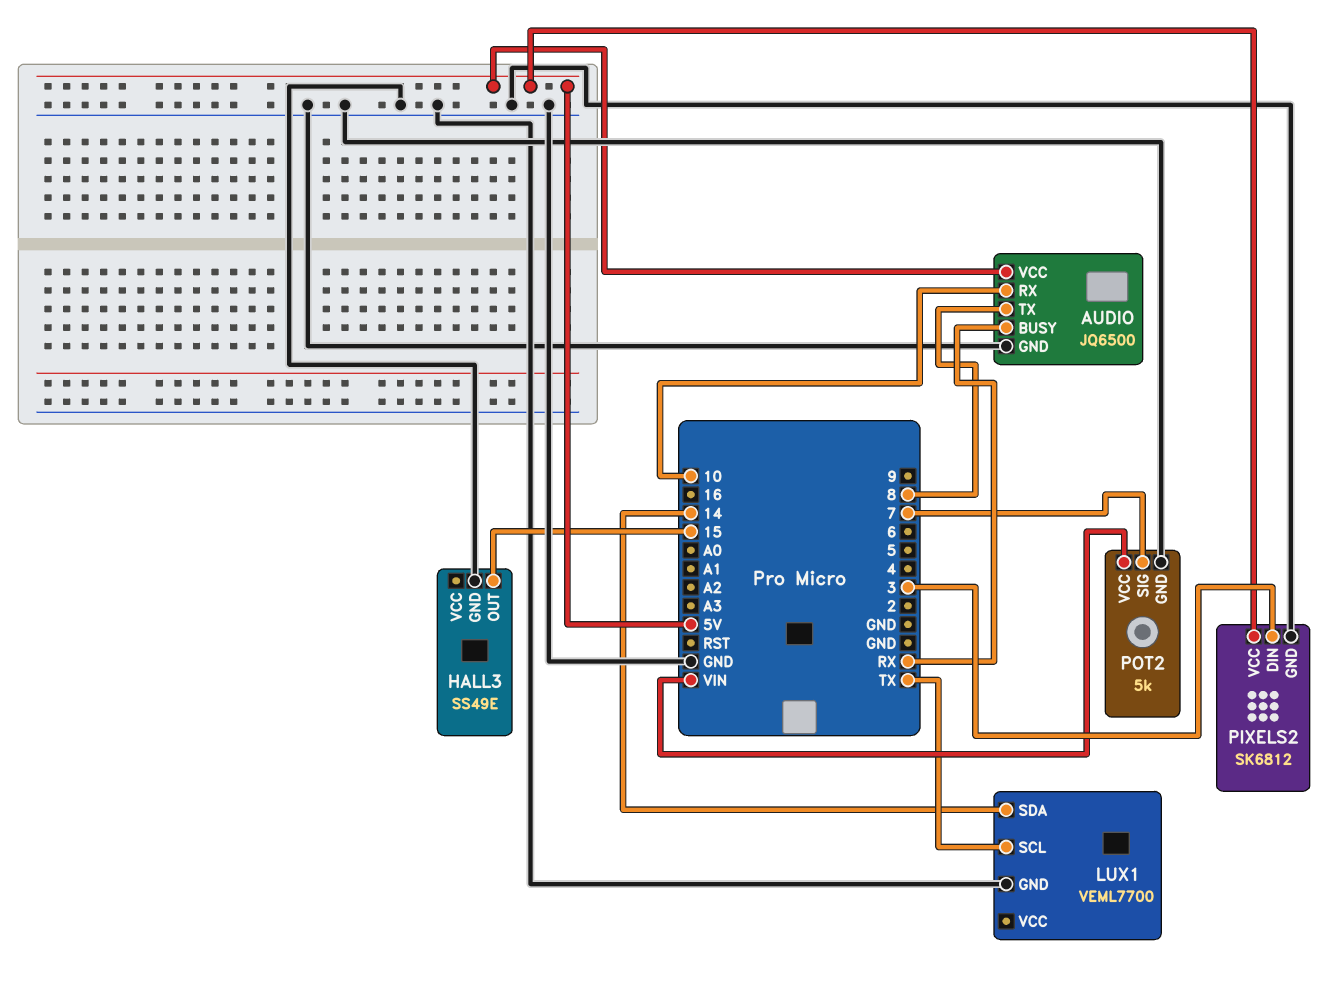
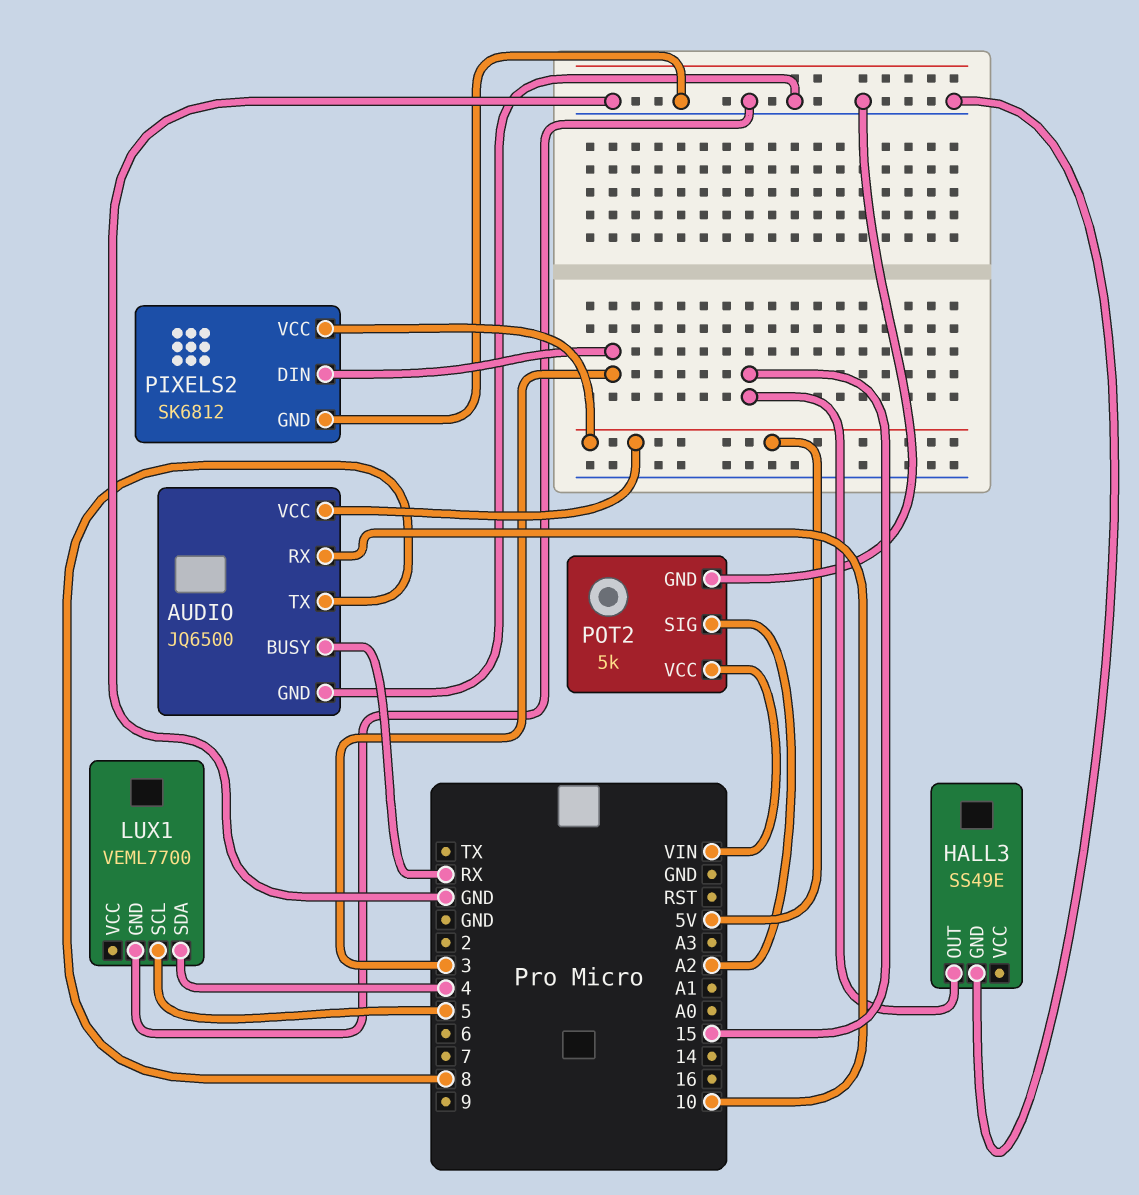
LUX1 pin SCL: TX -> 5
LUX1 pin SDA: 14 -> 4
POT2 pin SIG: 7 -> A2

